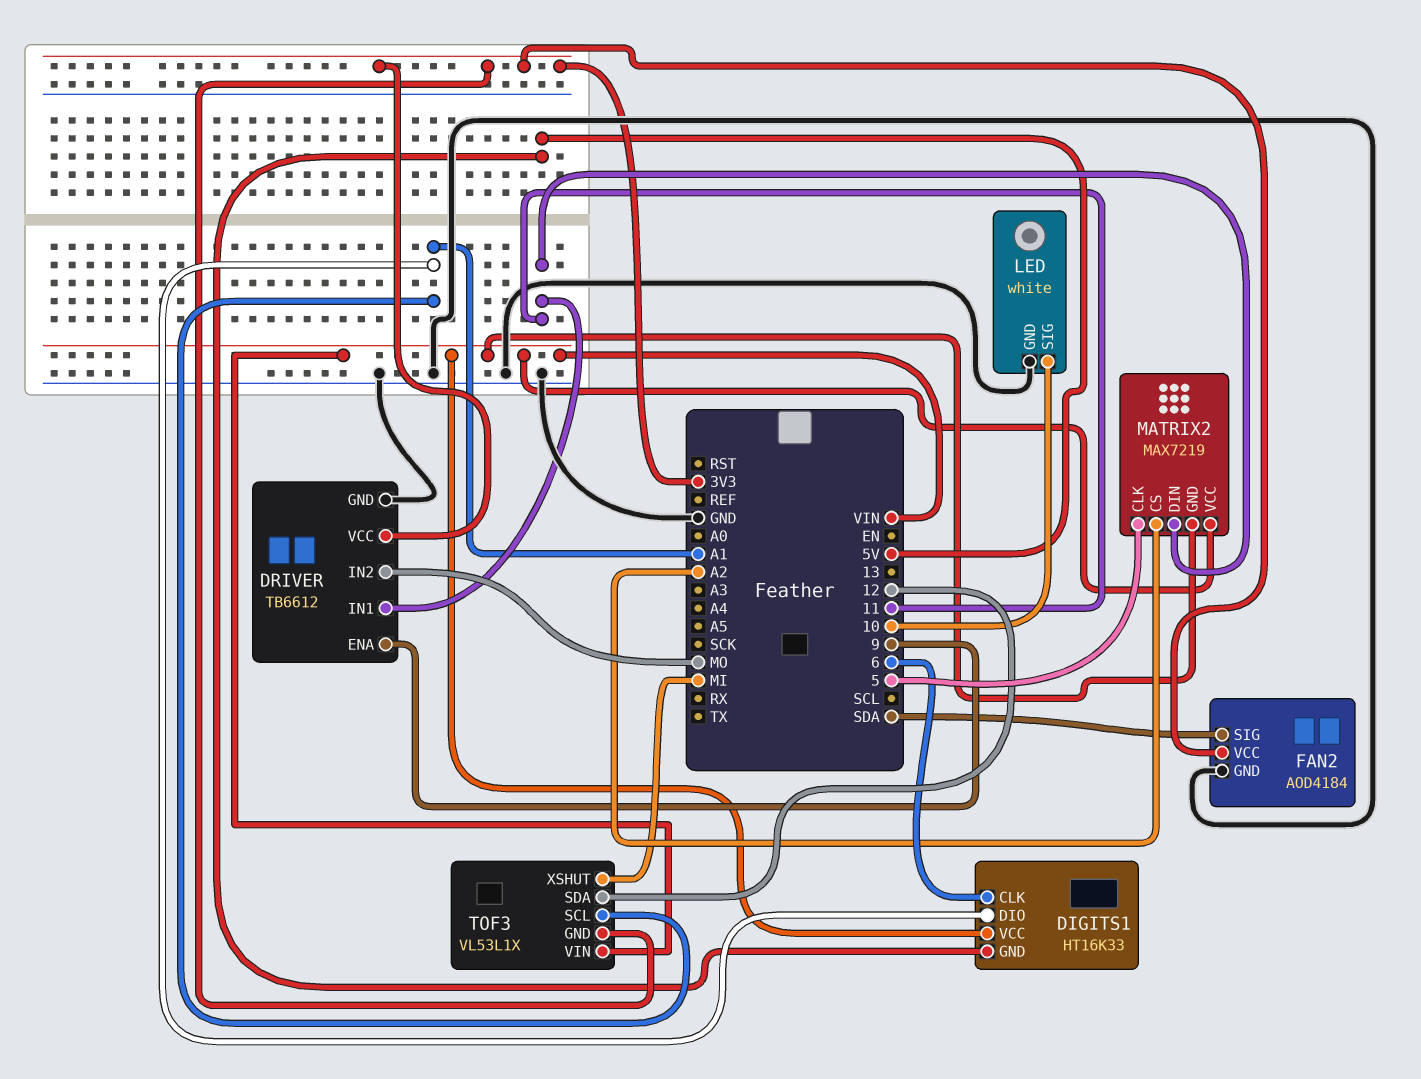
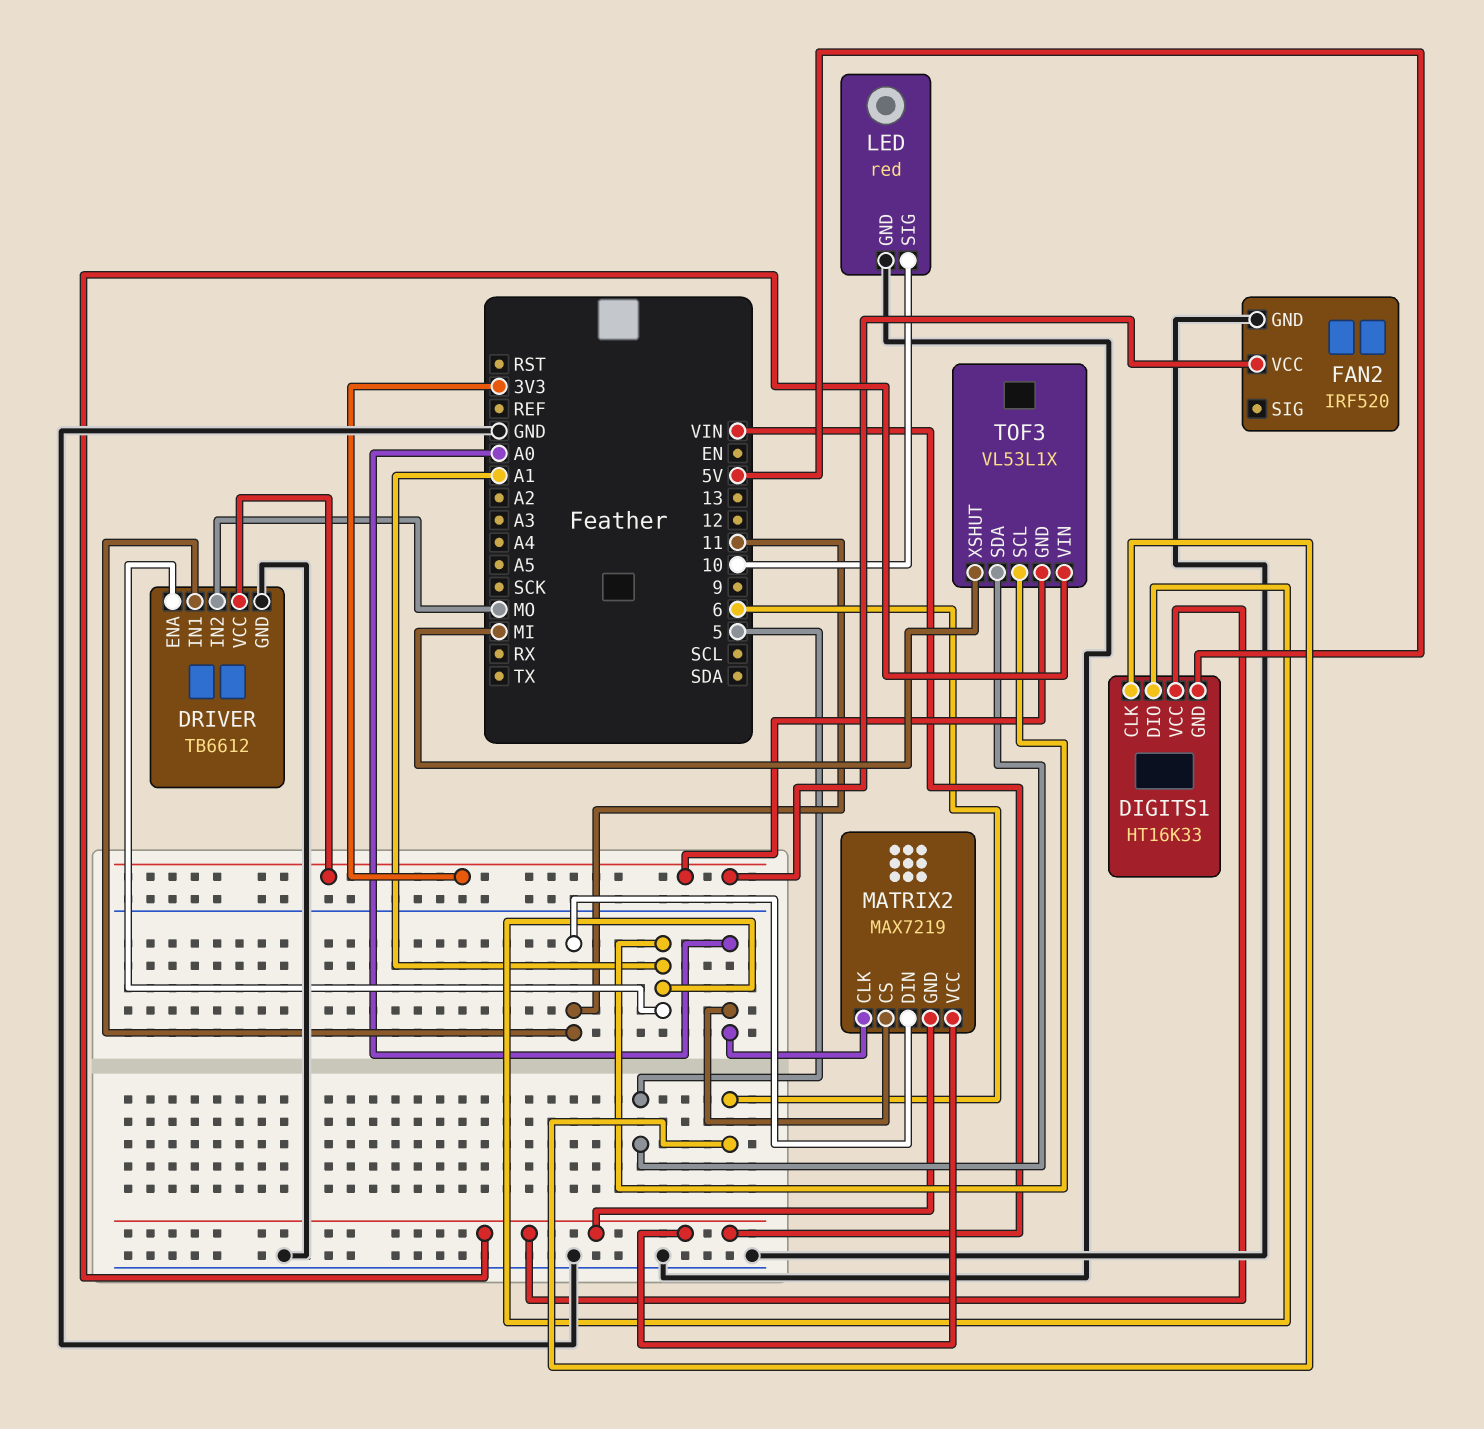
DRIVER pin ENA: 9 -> A1
FAN2: AOD4184 -> IRF520
FAN2 pin SIG: SDA -> none
LED: white -> red
MATRIX2 pin CLK: 5 -> A0
MATRIX2 pin CS: A2 -> A0
TOF3 pin SDA: 12 -> 5

